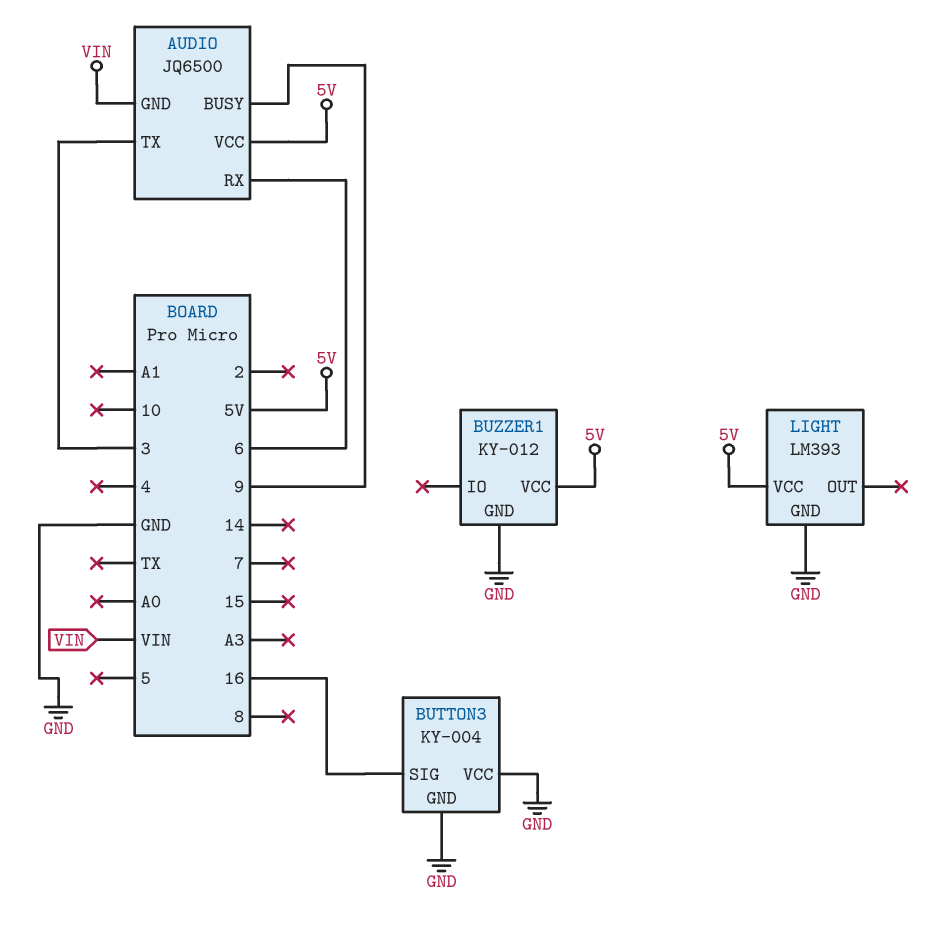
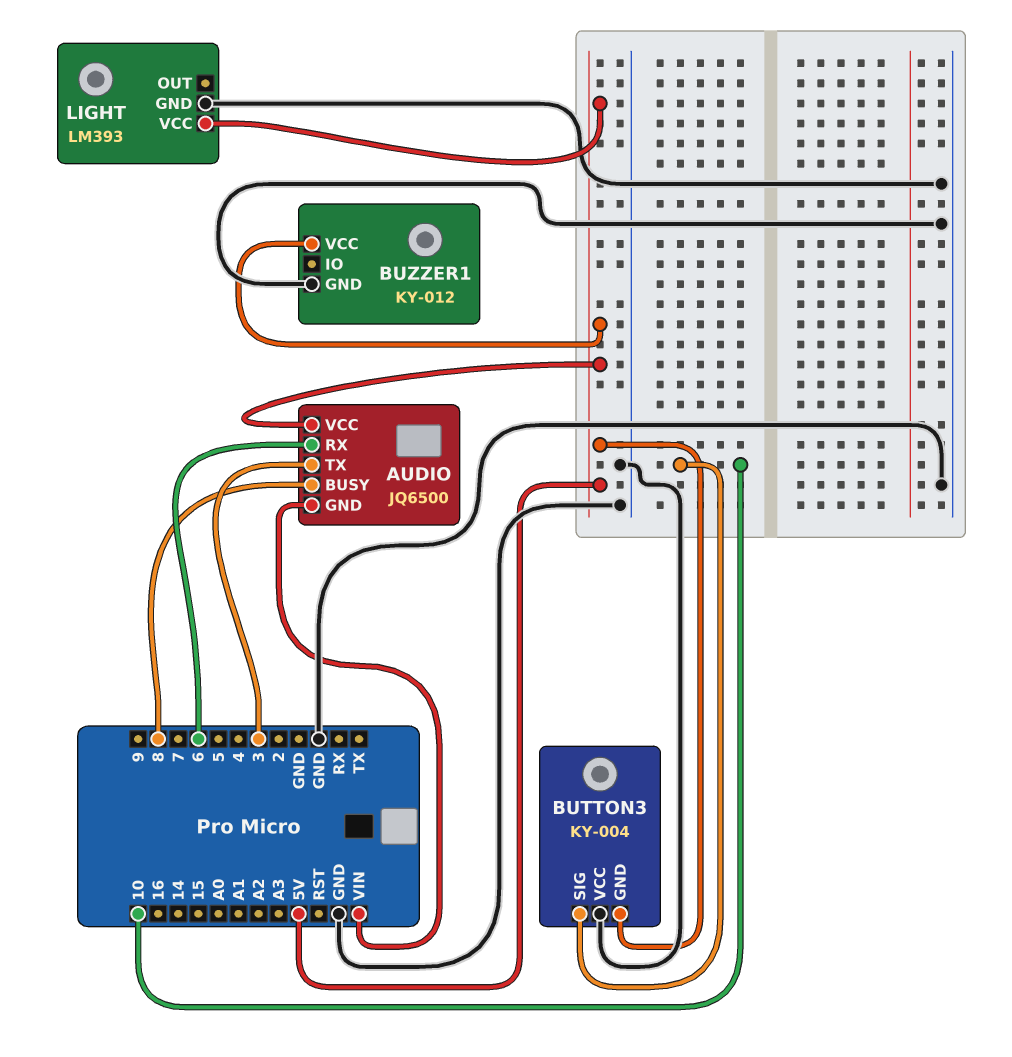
AUDIO pin BUSY: 9 -> 8
BUTTON3 pin GND: GND -> 5V
BUTTON3 pin SIG: 16 -> 10

